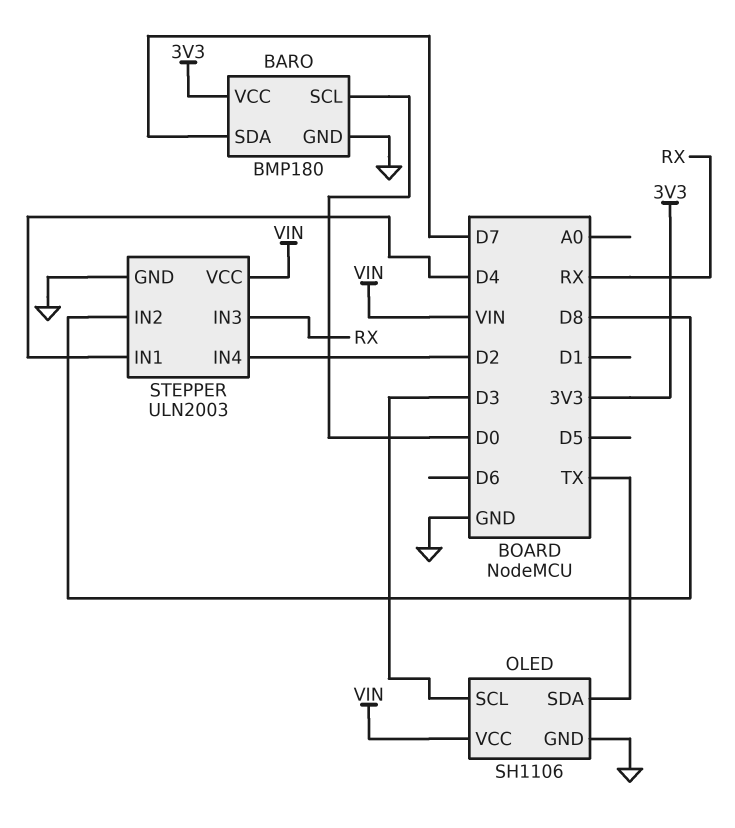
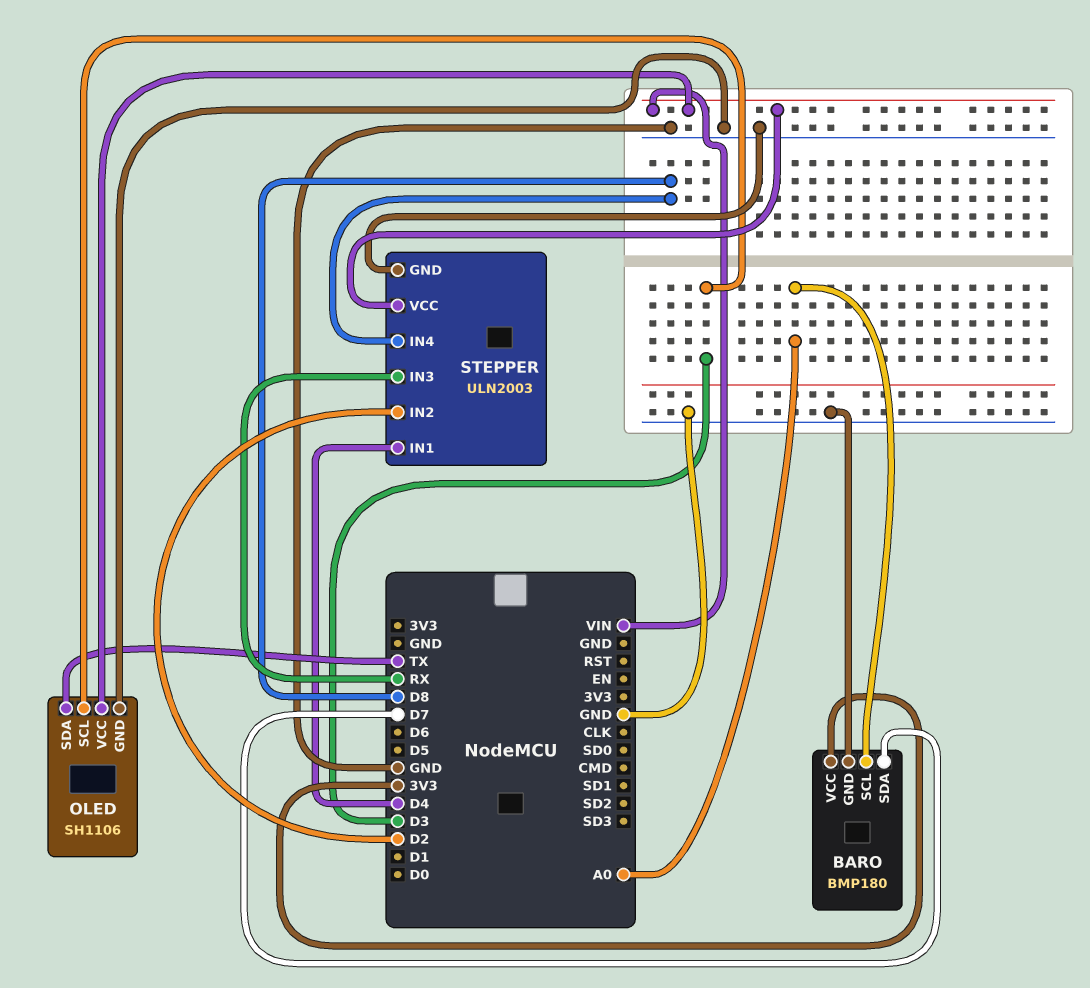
BARO pin SCL: D0 -> A0
STEPPER pin IN2: D8 -> D2
STEPPER pin IN4: D2 -> D8

